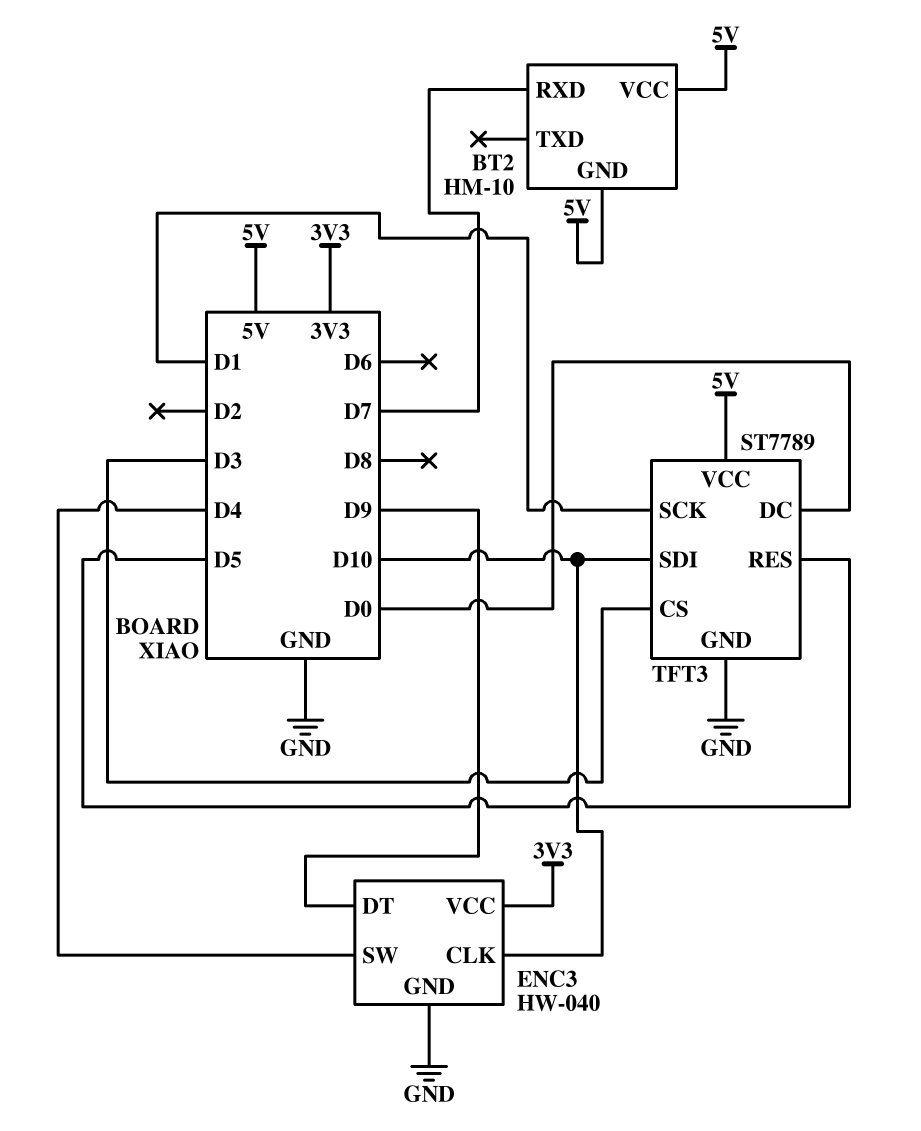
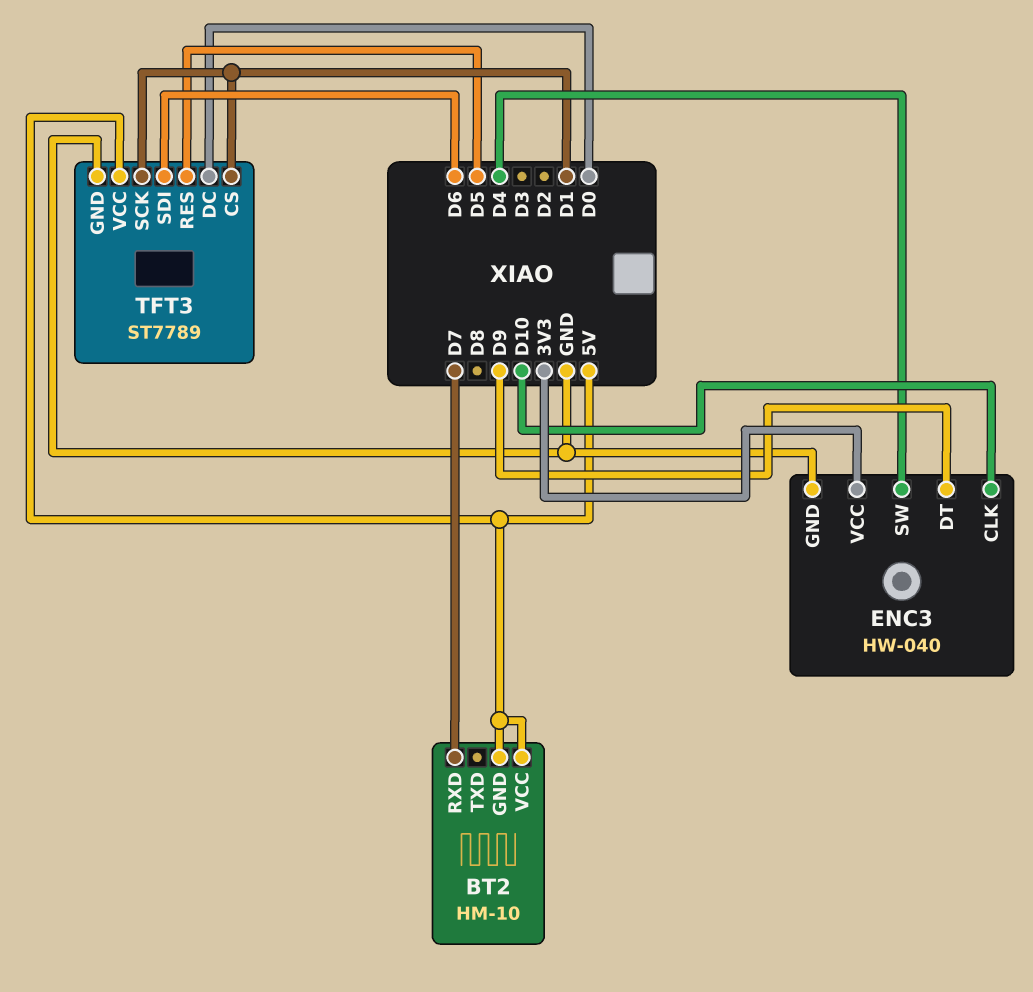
TFT3 pin CS: D3 -> D1
TFT3 pin SDI: D10 -> D6

